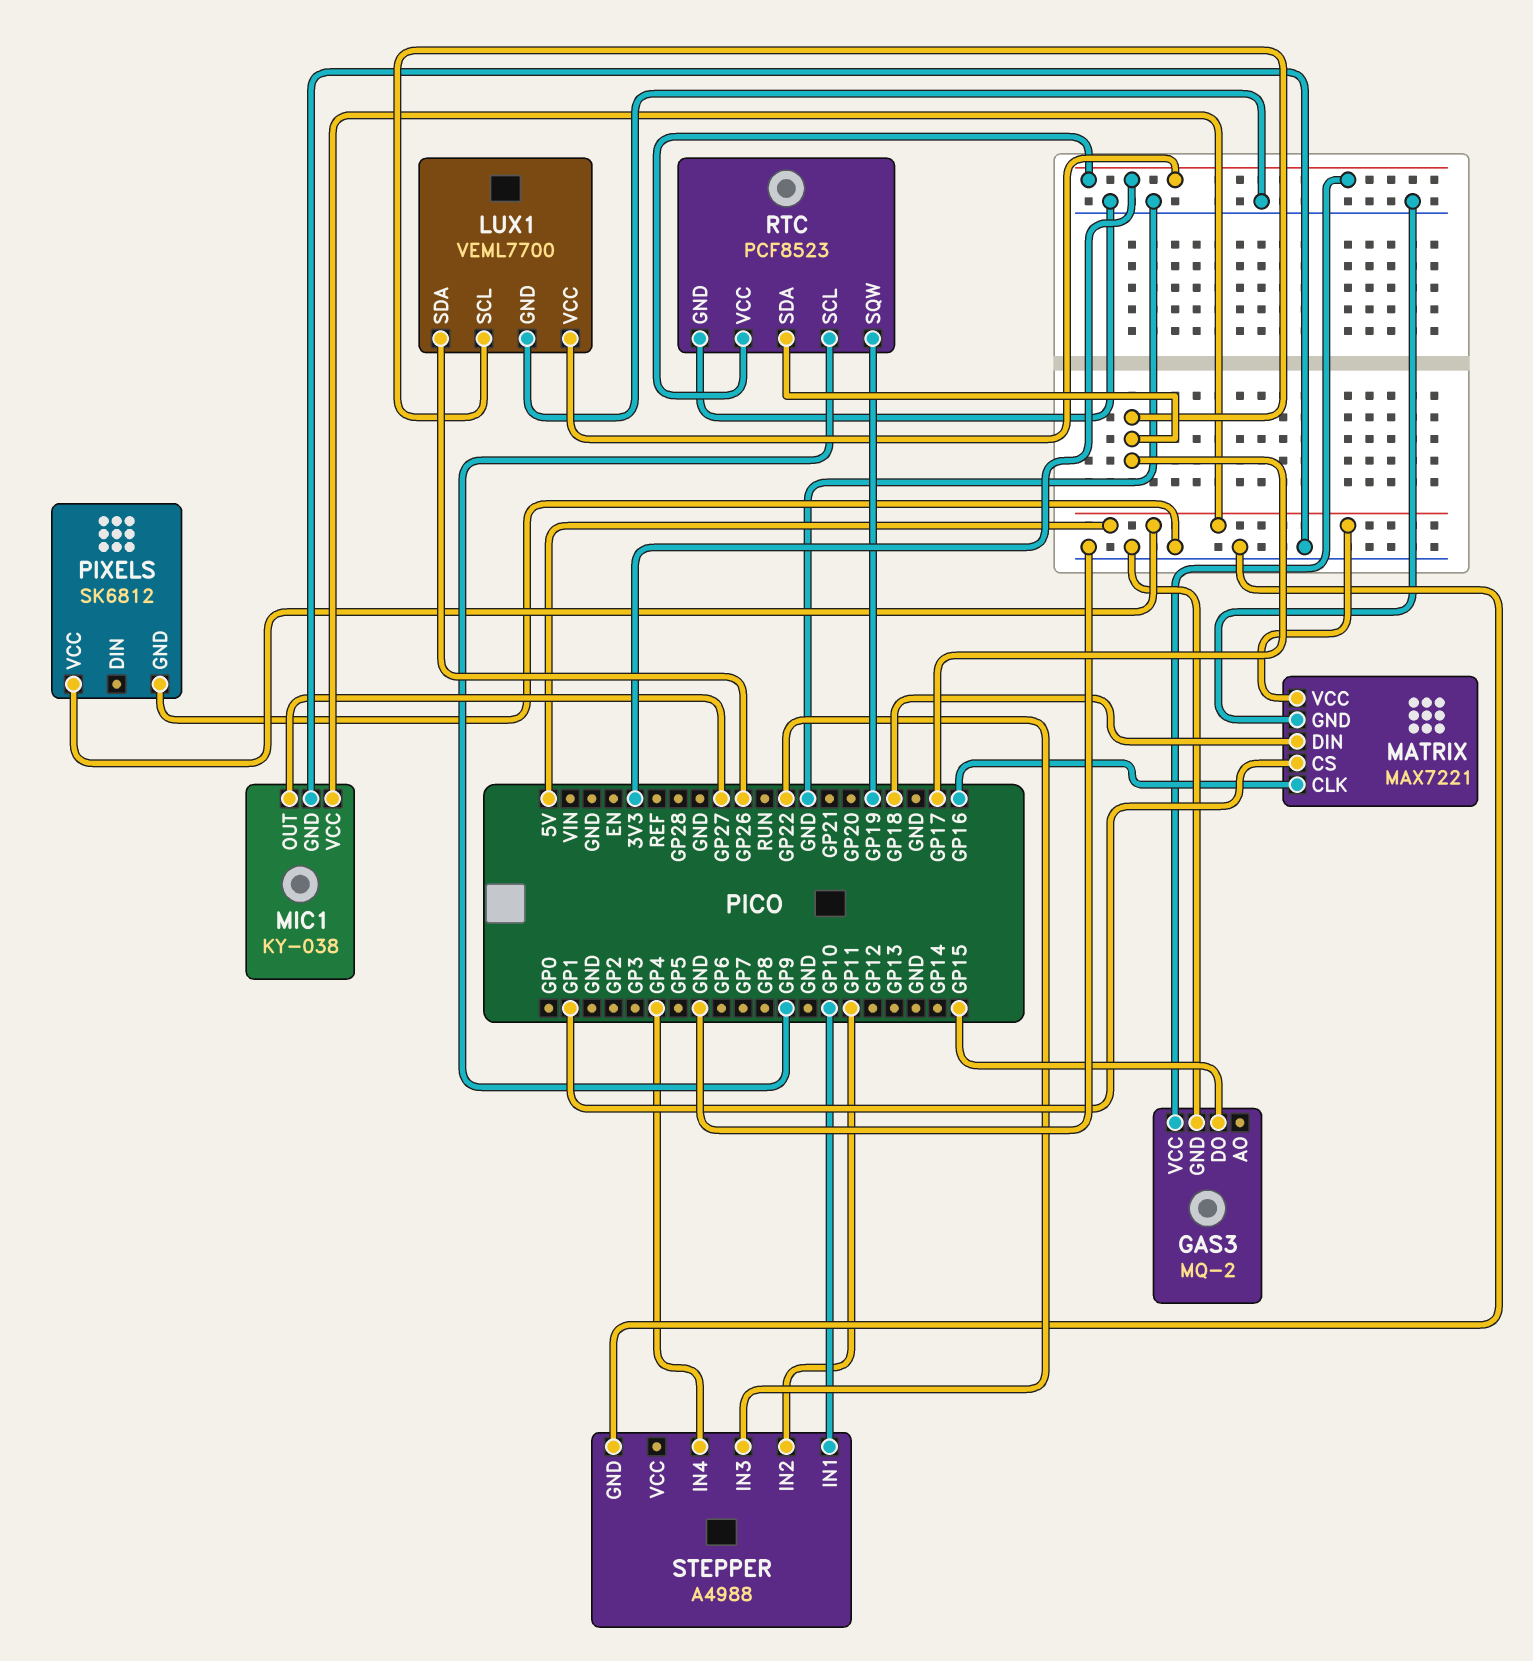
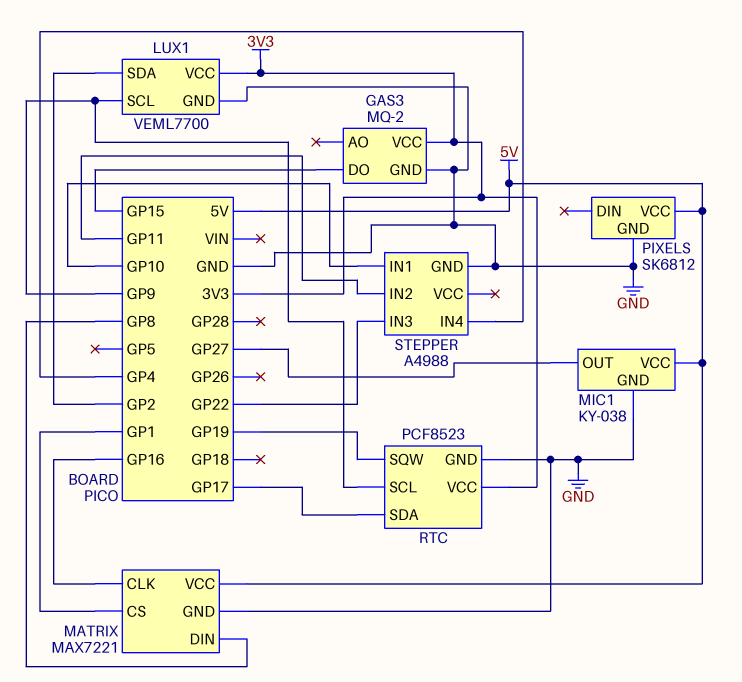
LUX1 pin SCL: GP17 -> GP9
LUX1 pin SDA: GP26 -> GP2
MATRIX pin DIN: GP18 -> GP8

